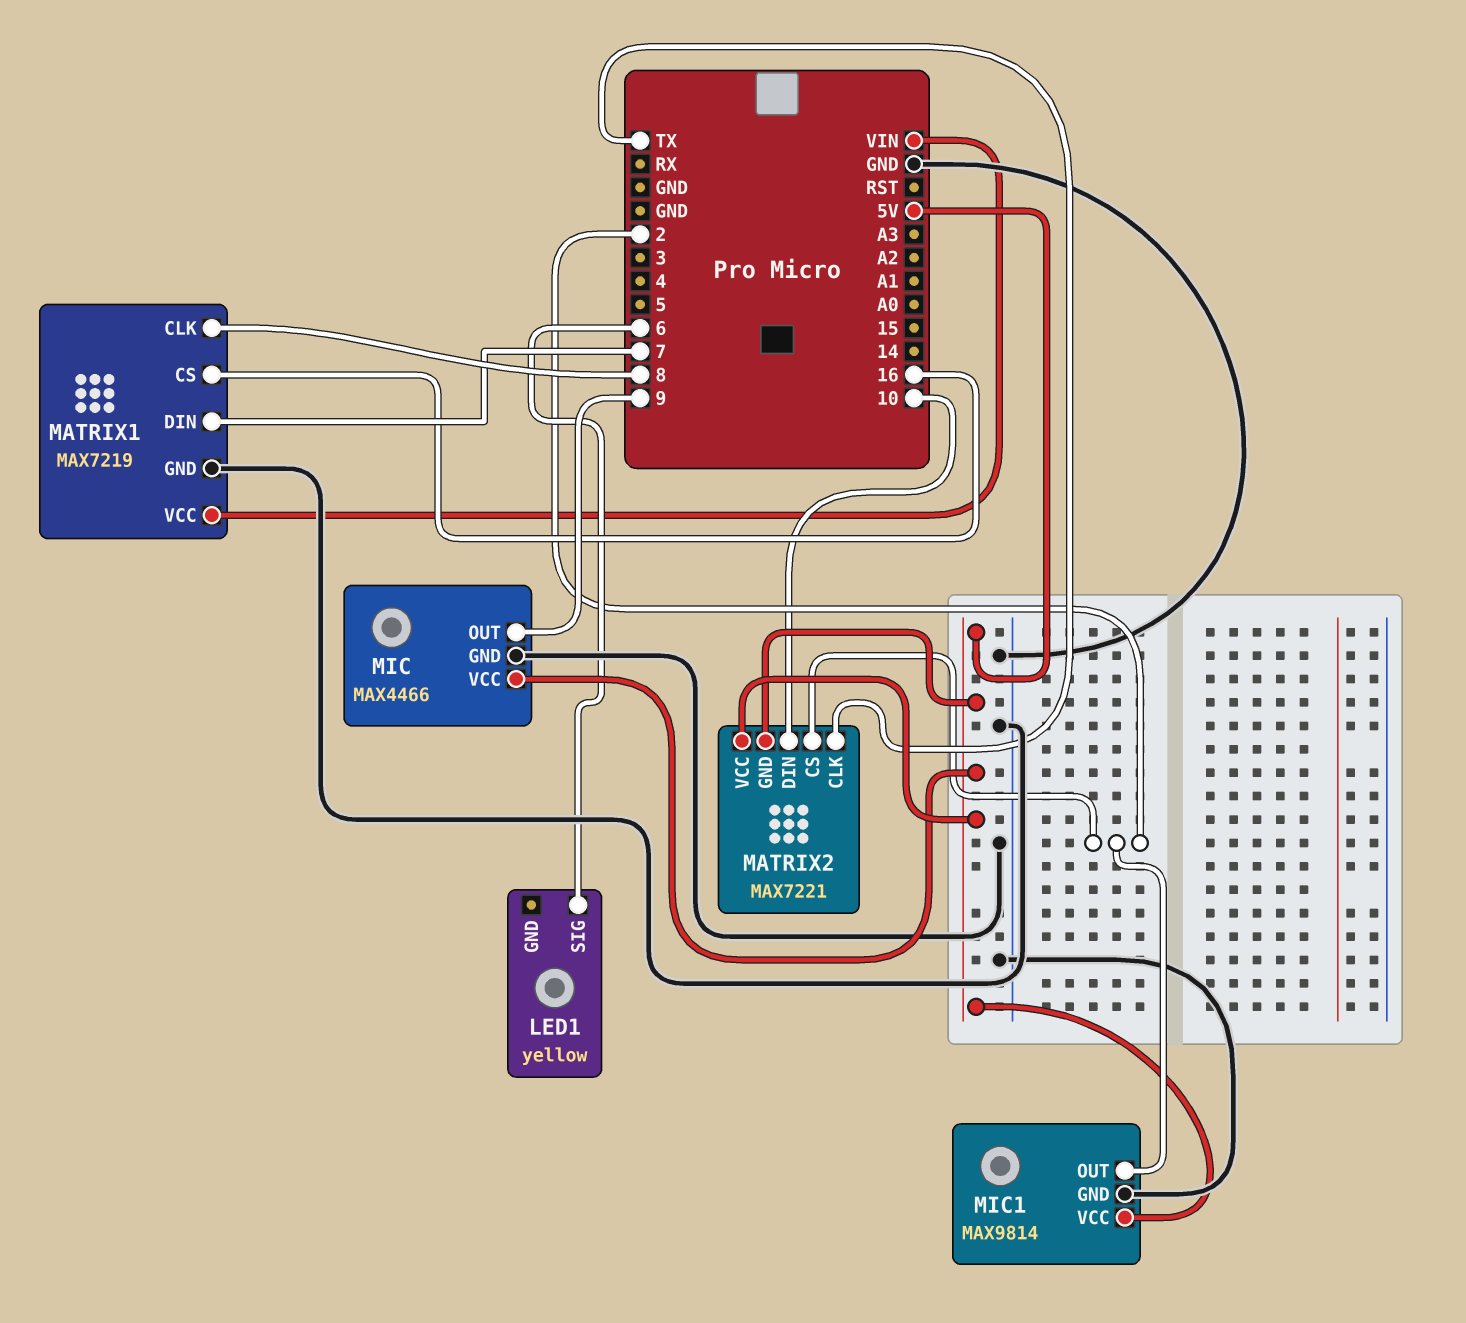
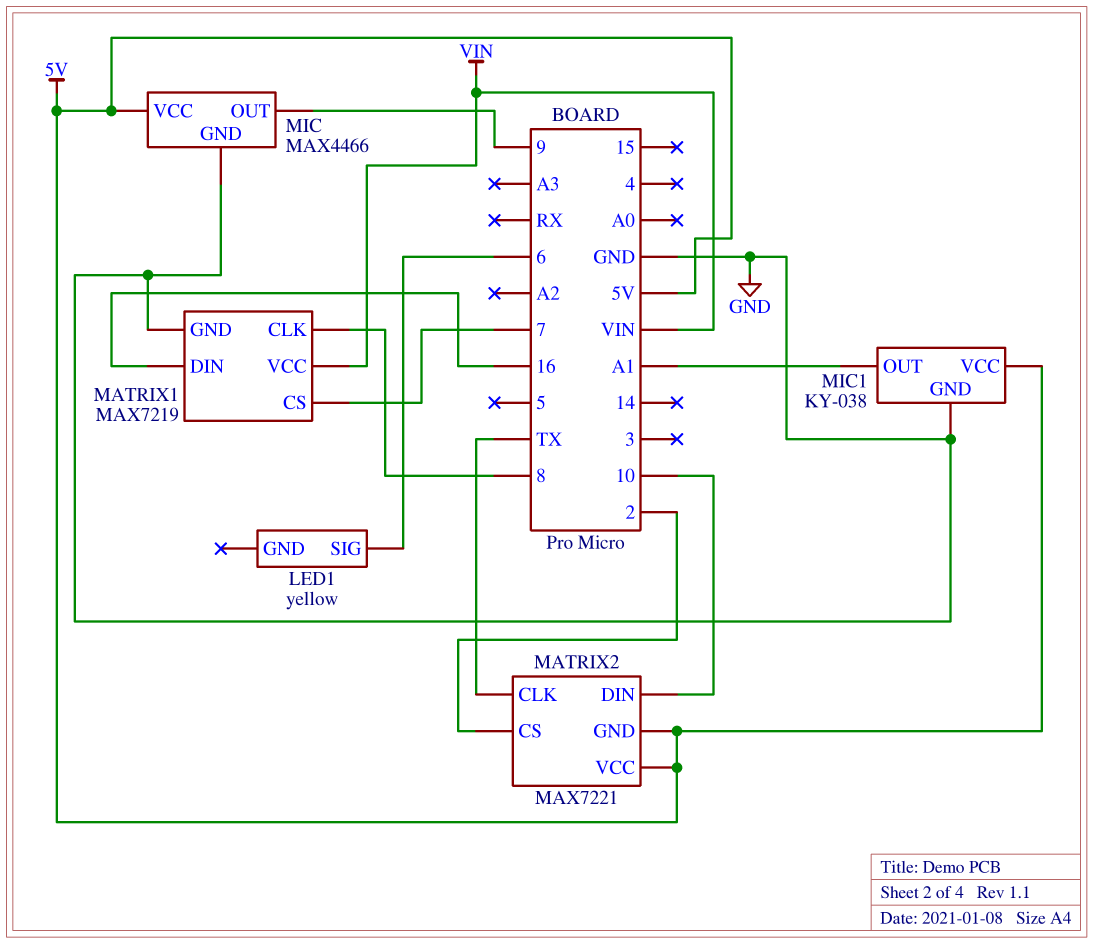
MATRIX1 pin CS: 16 -> 7
MATRIX1 pin DIN: 7 -> 16
MIC1: MAX9814 -> KY-038
MIC1 pin OUT: 2 -> A1

